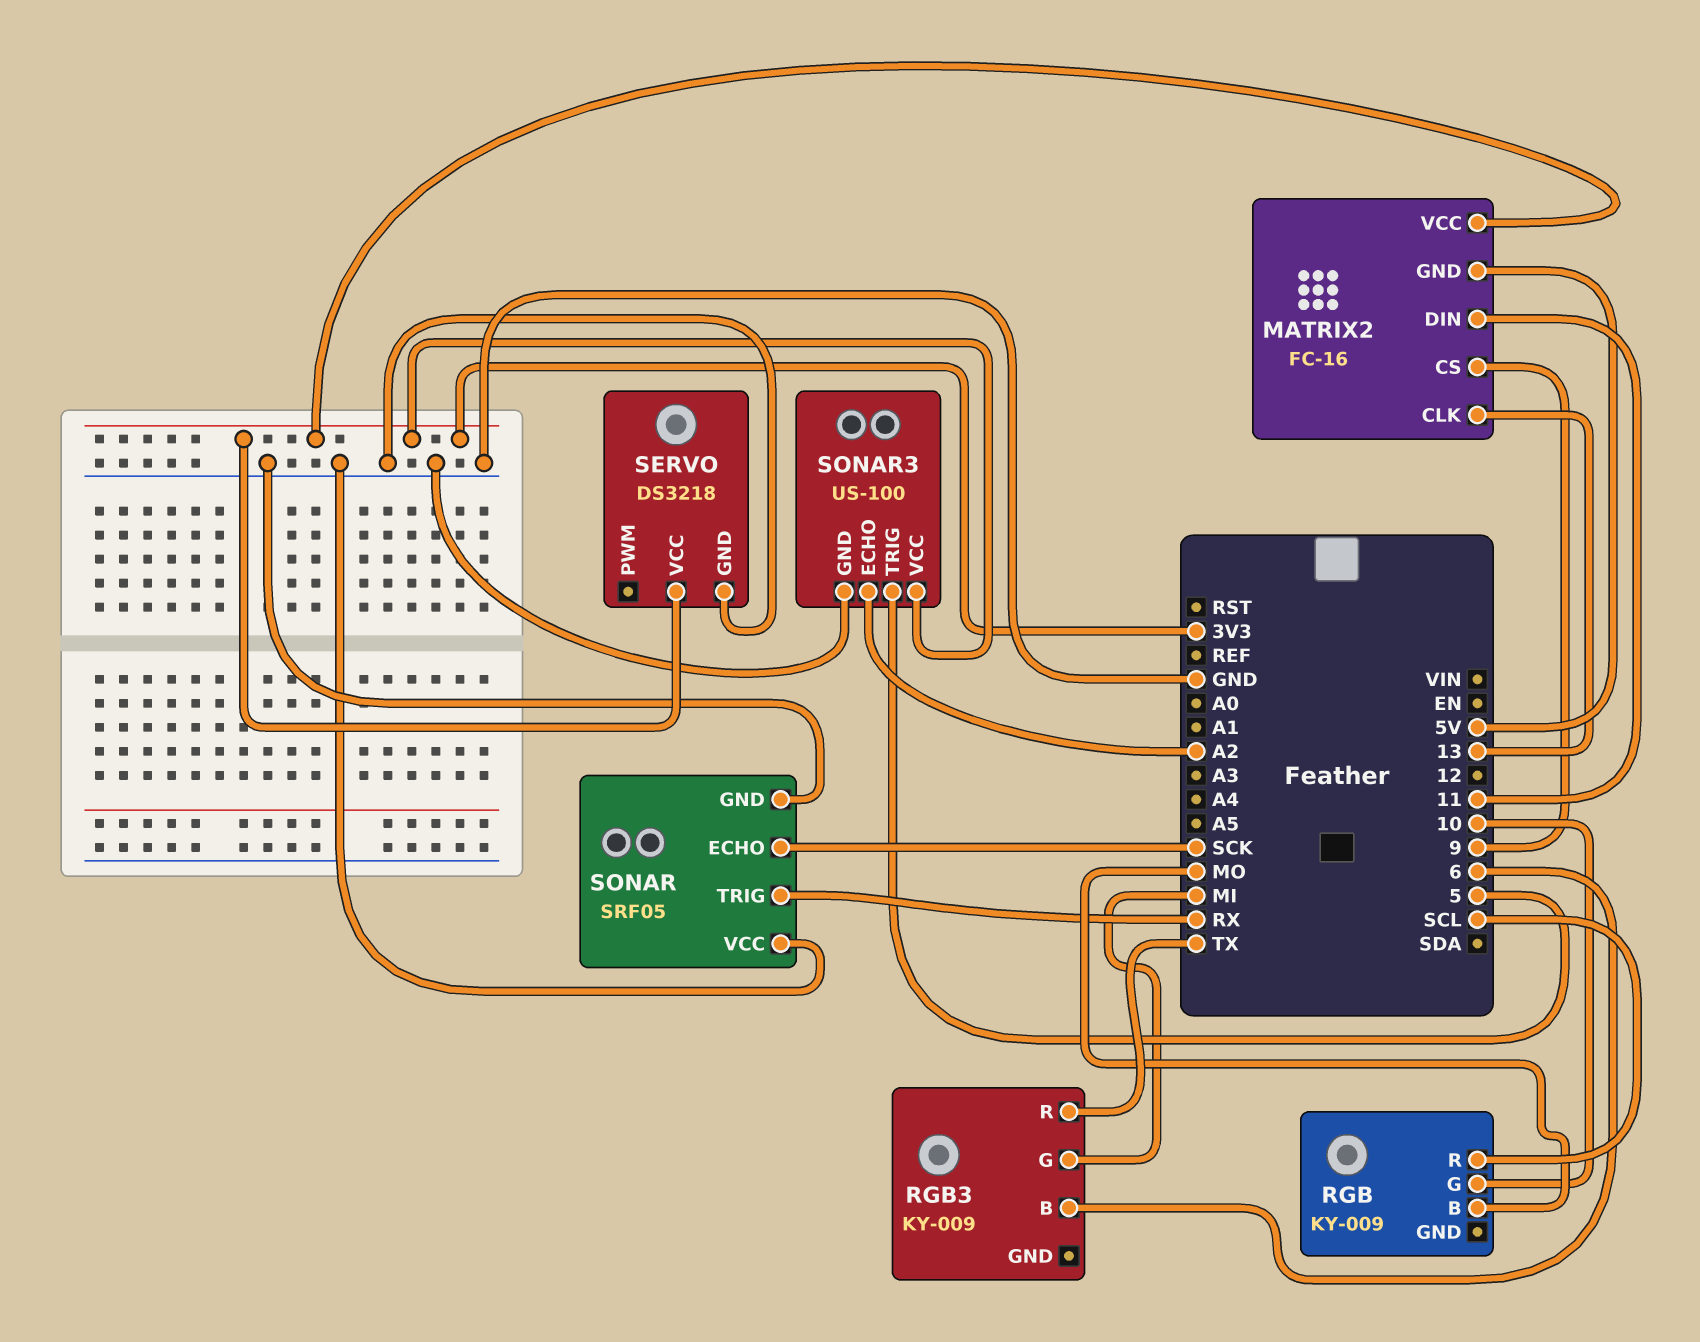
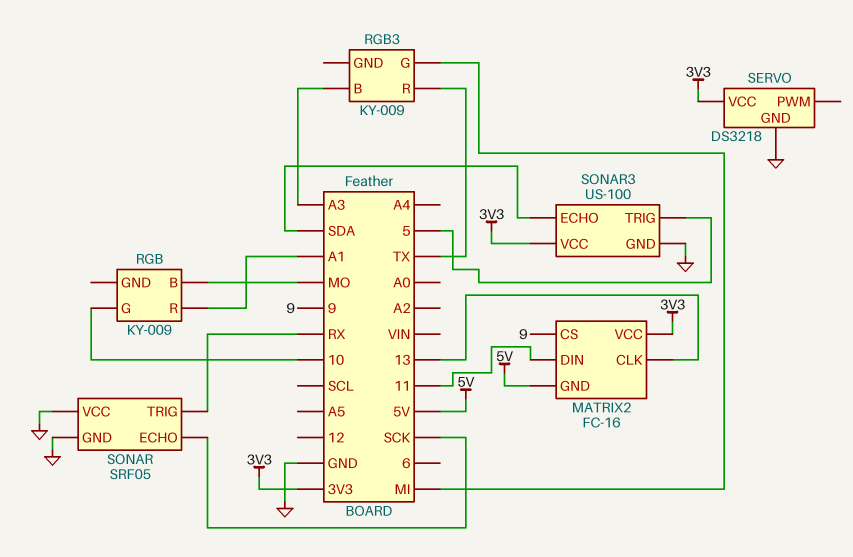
RGB pin R: SCL -> A1
RGB3 pin B: 6 -> A3
SONAR3 pin ECHO: A2 -> SDA

